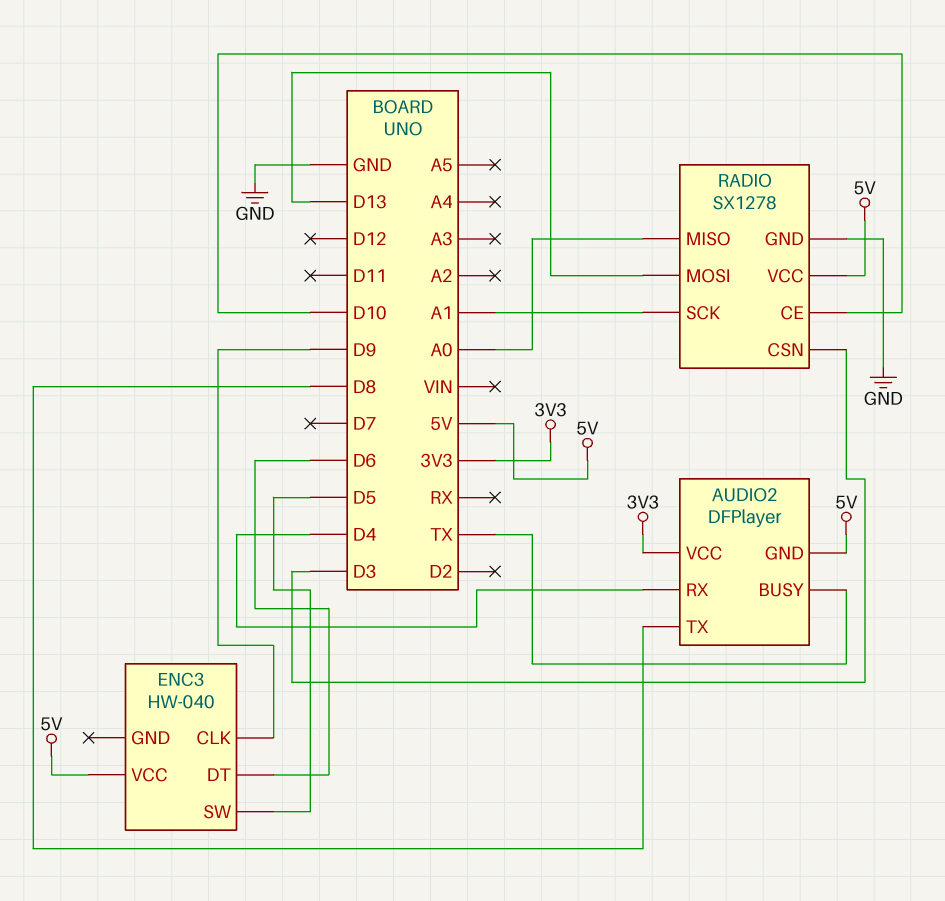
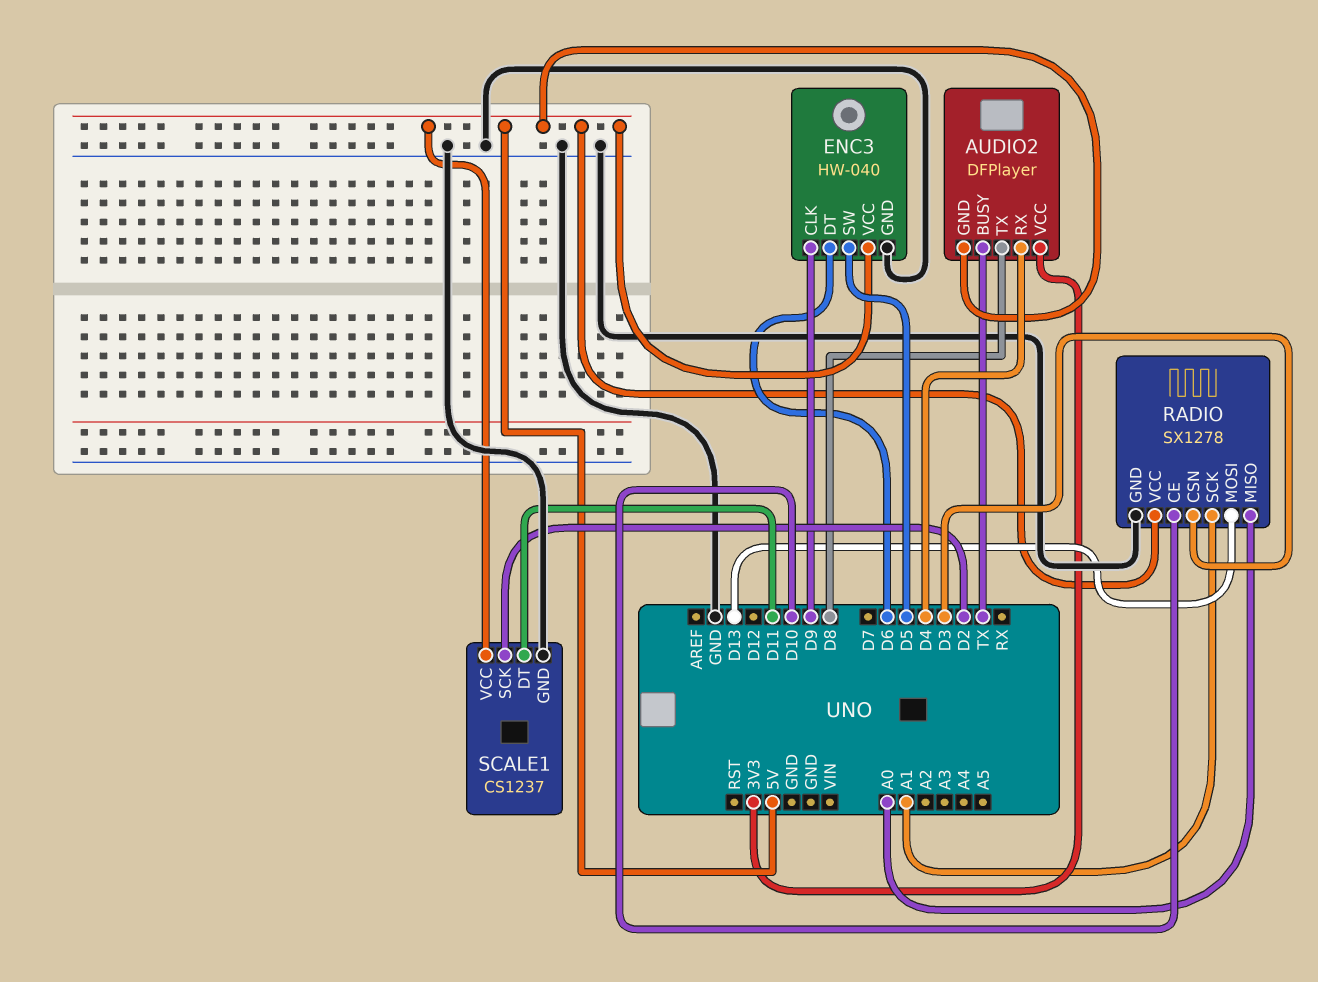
ENC3 pin GND: none -> GND
SCALE1: none -> CS1237
SCALE1 pin DT: none -> D11
SCALE1 pin GND: none -> GND
SCALE1 pin SCK: none -> D2
SCALE1 pin VCC: none -> 5V

